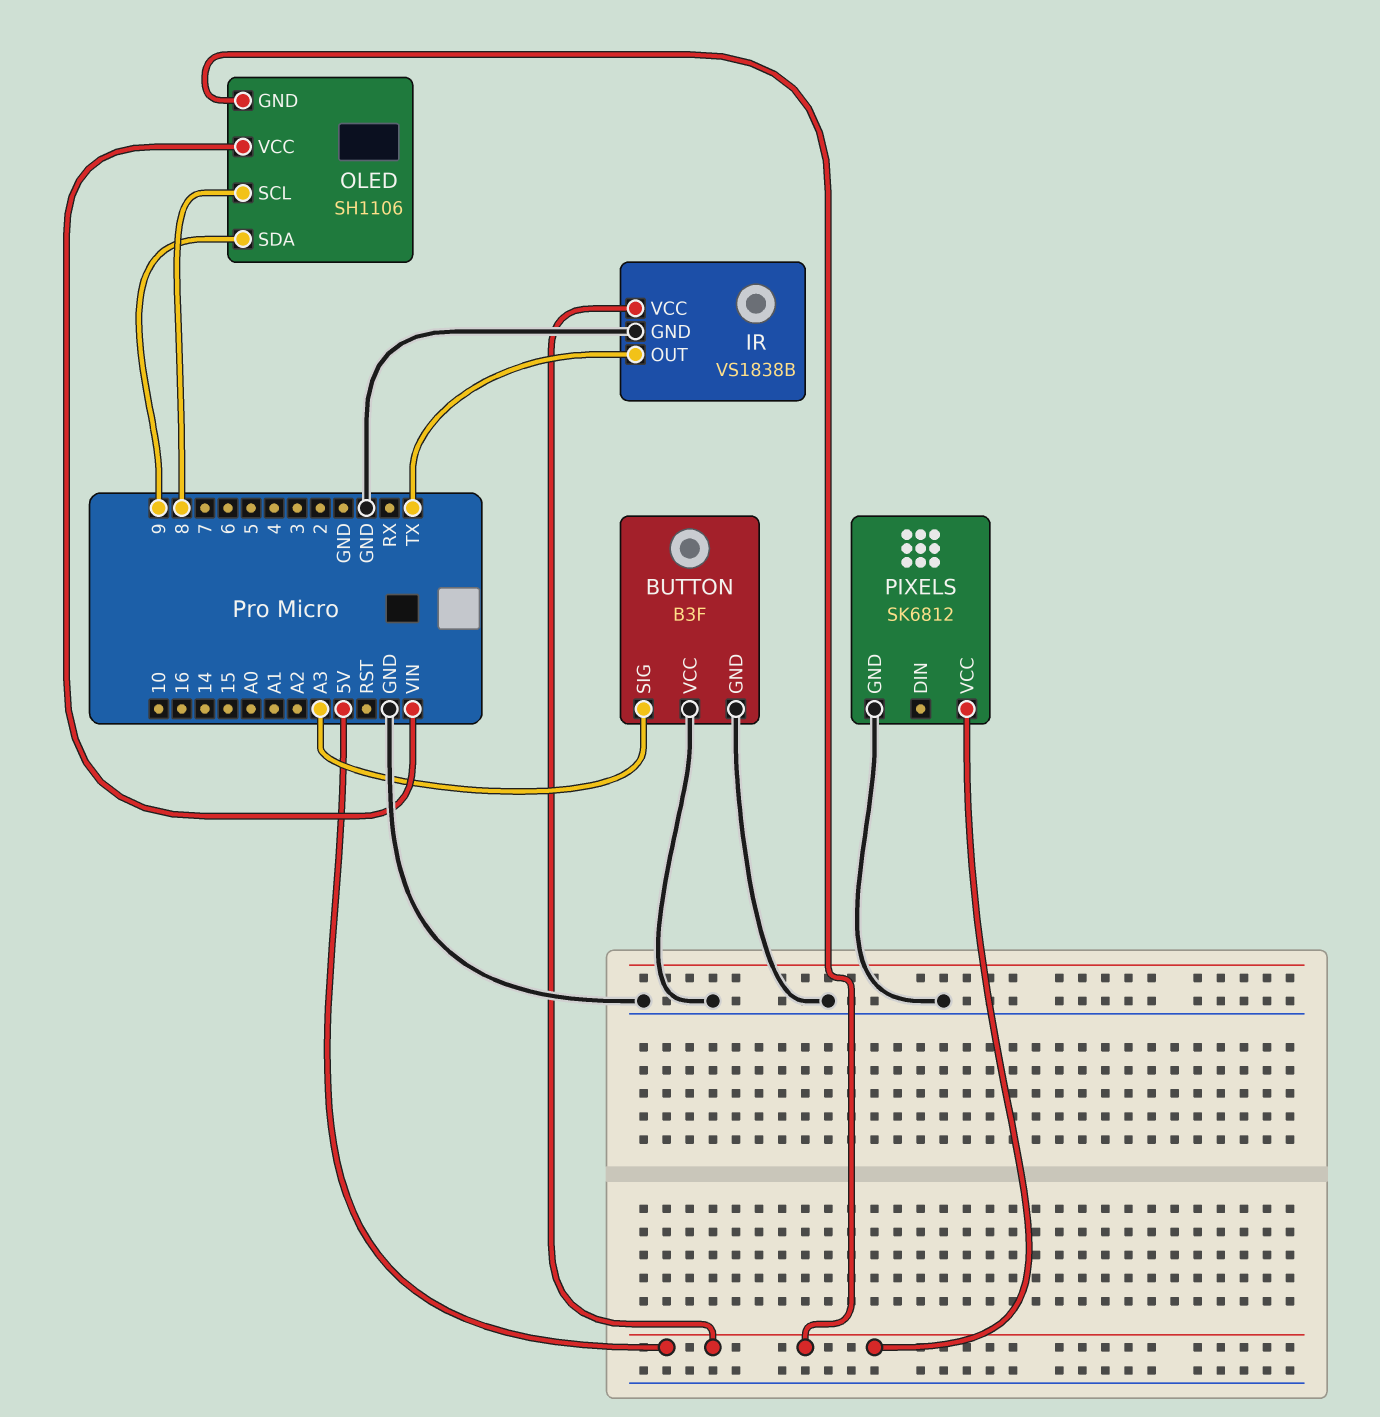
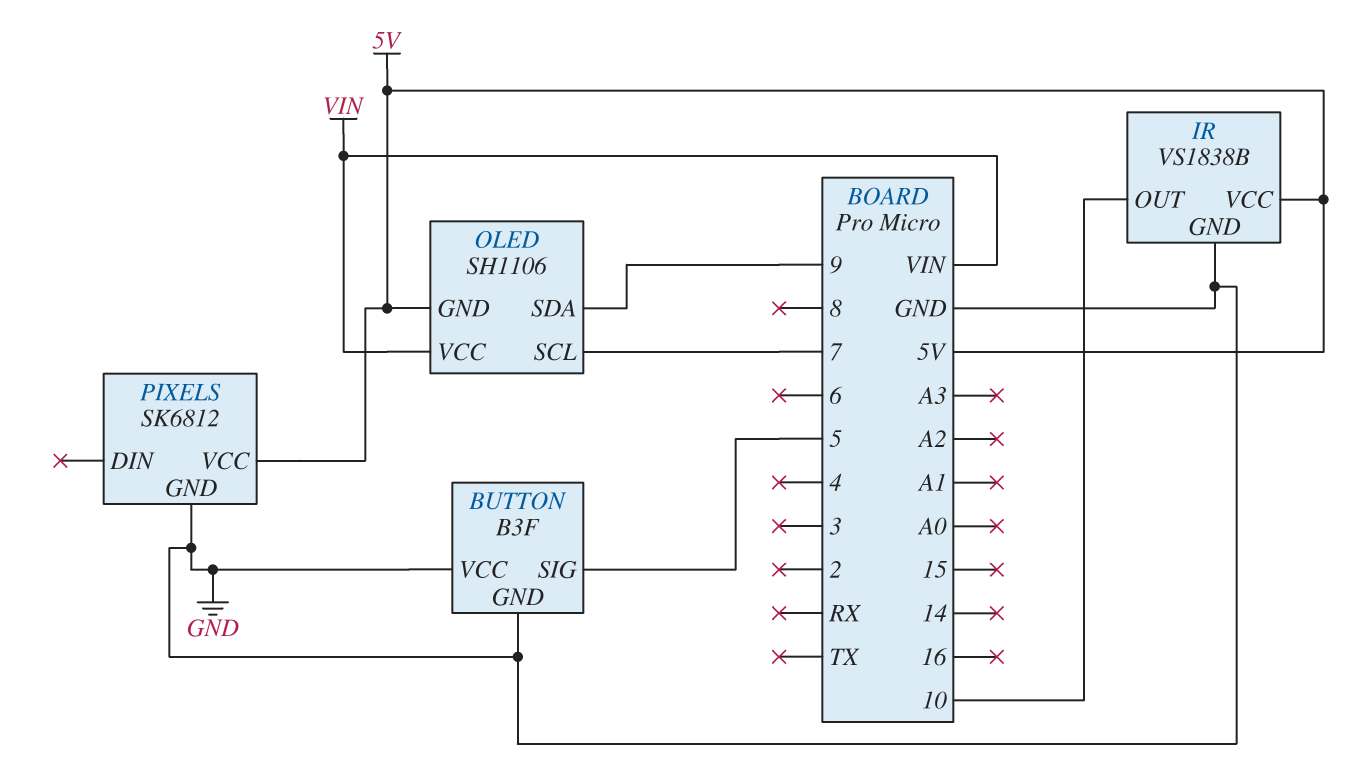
BUTTON pin SIG: A3 -> 5
IR pin OUT: TX -> 10
OLED pin SCL: 8 -> 7

